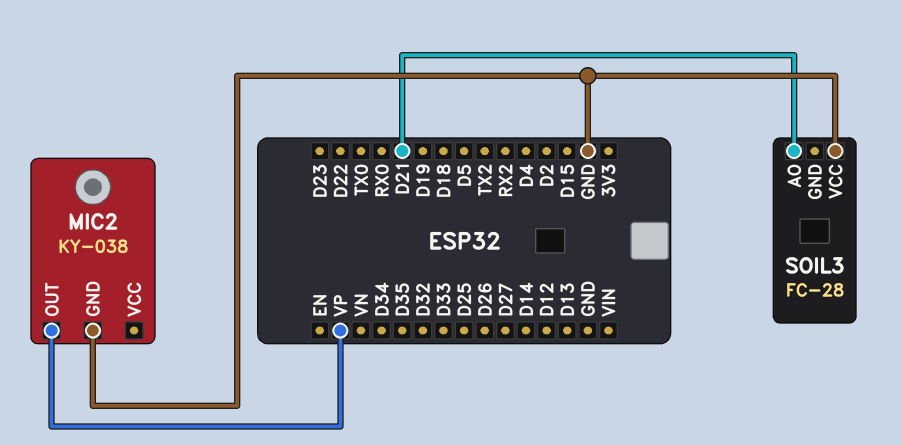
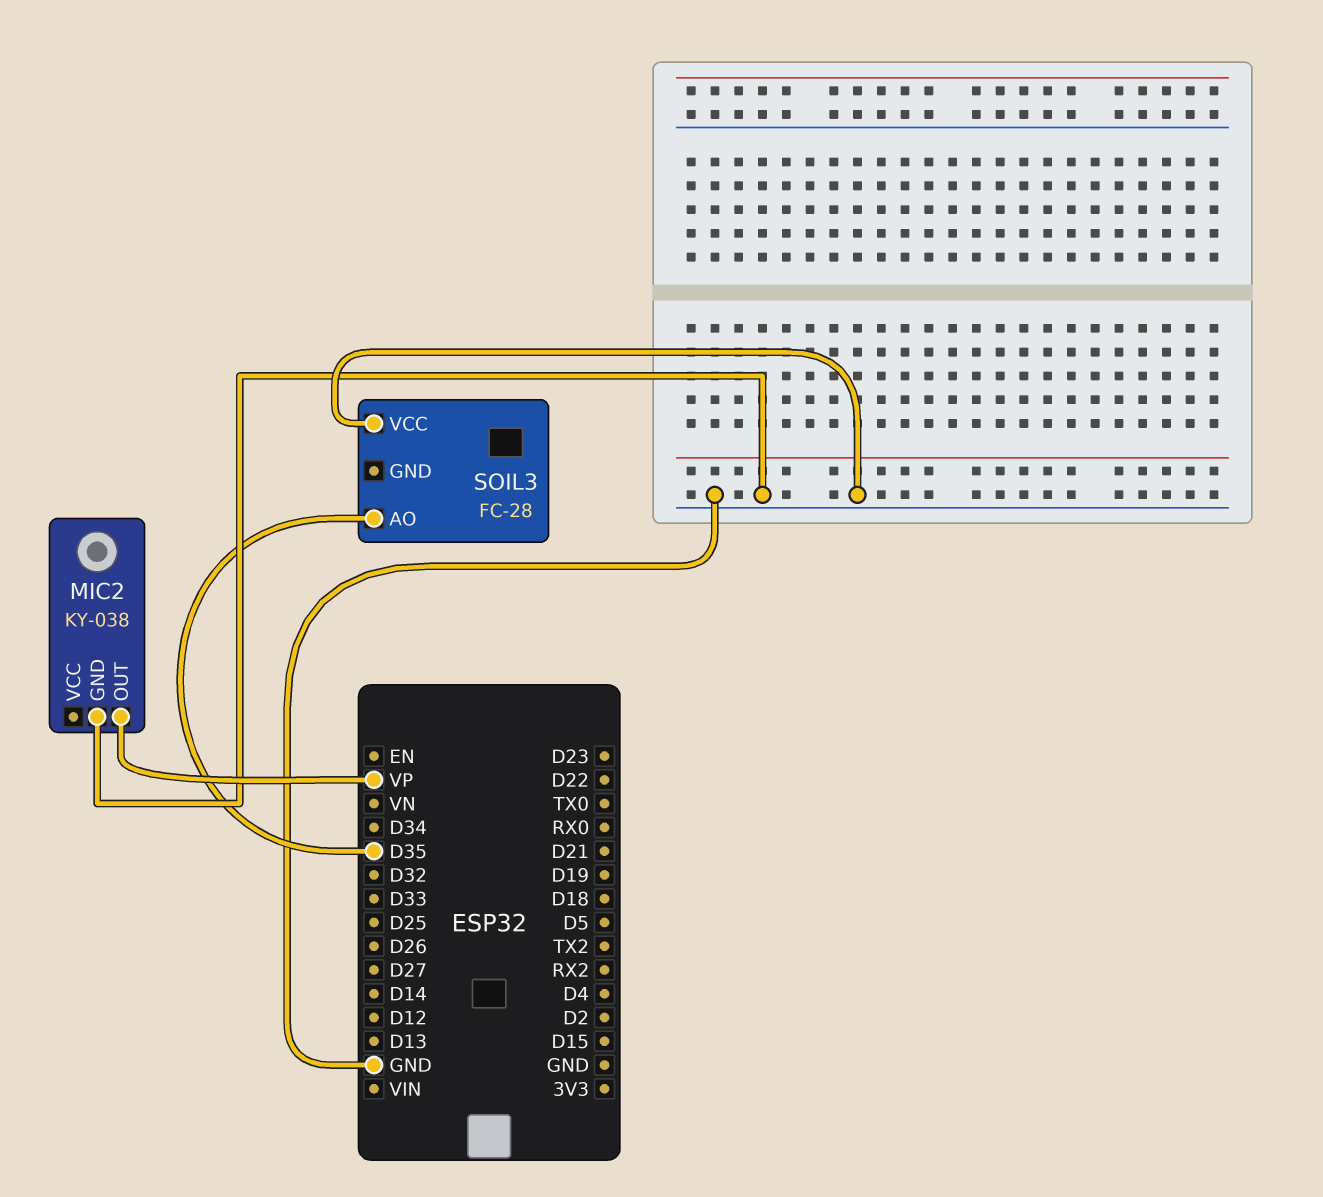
SOIL3 pin AO: D21 -> D35

